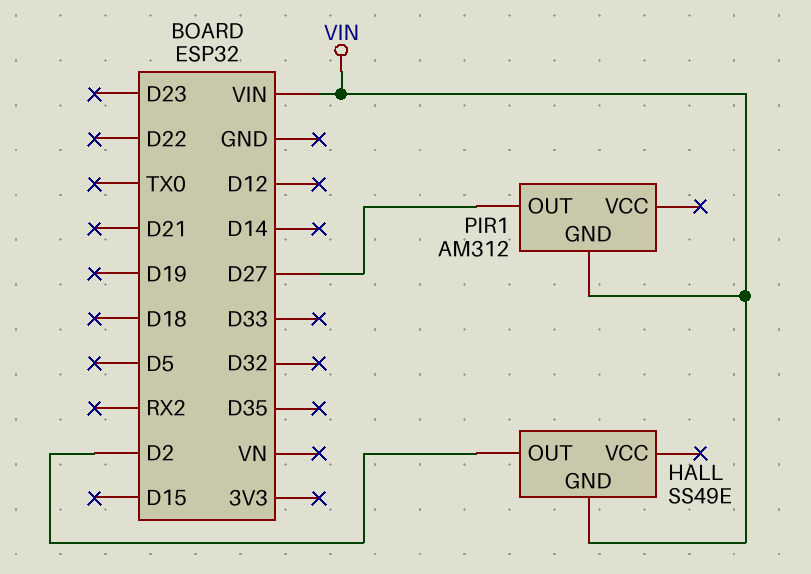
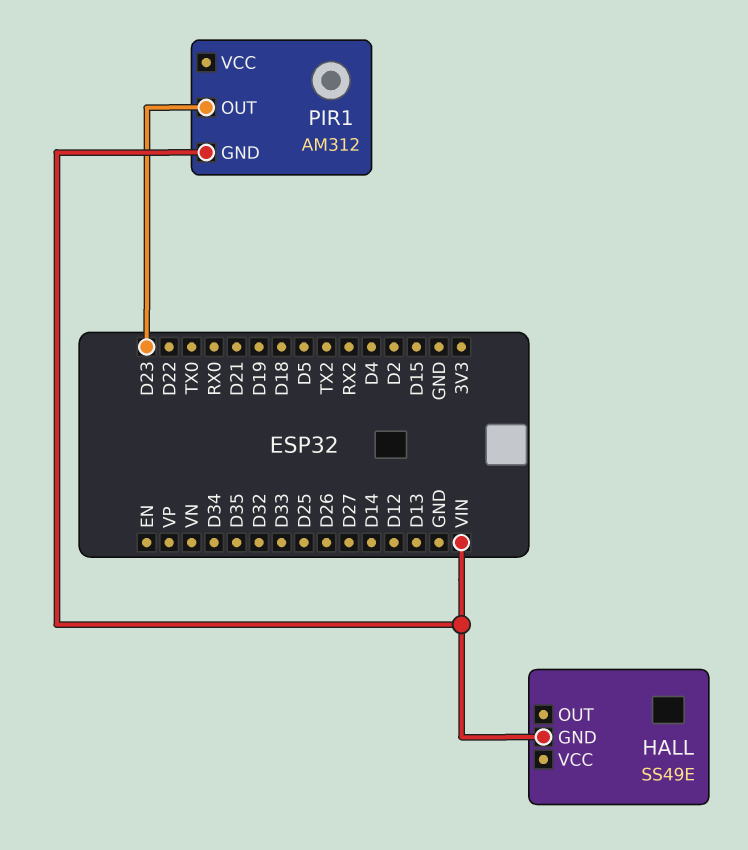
HALL pin OUT: D2 -> none
PIR1 pin OUT: D27 -> D23

